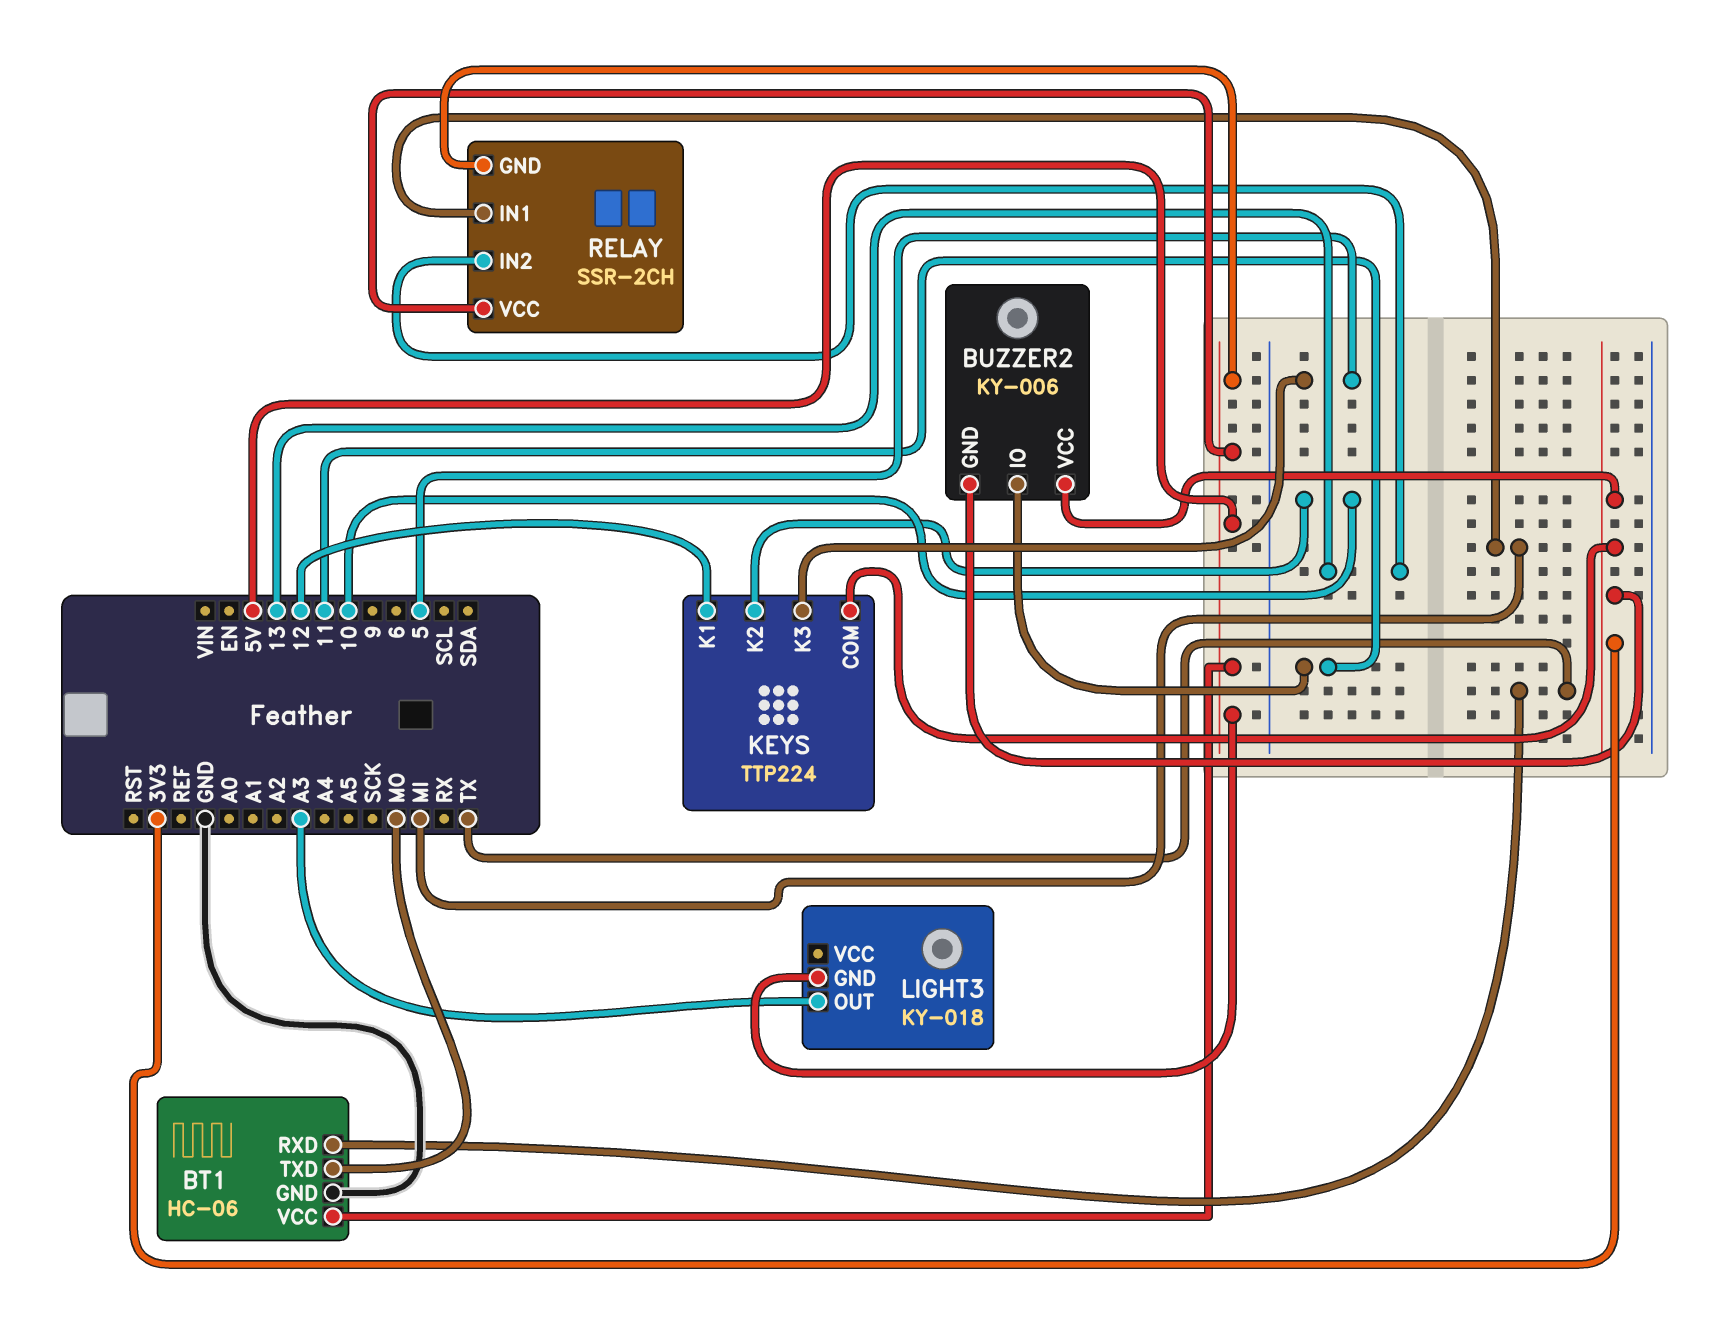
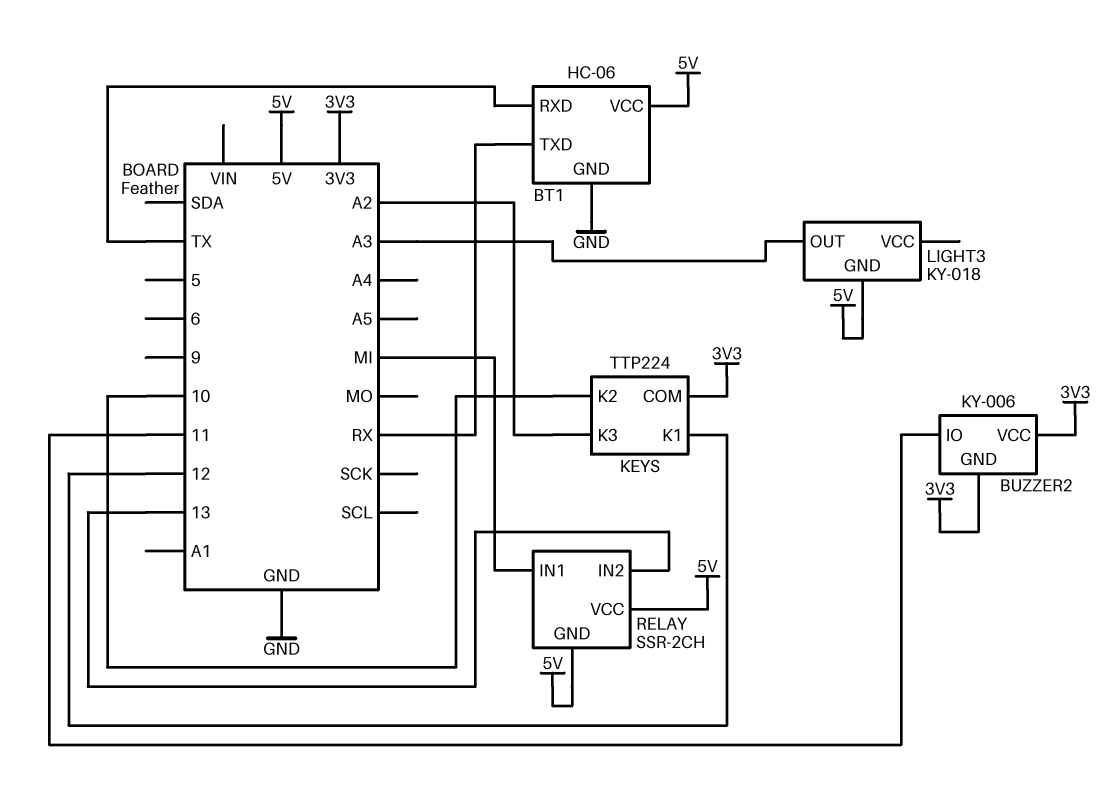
BT1 pin TXD: MO -> RX
KEYS pin K3: 5 -> A2

